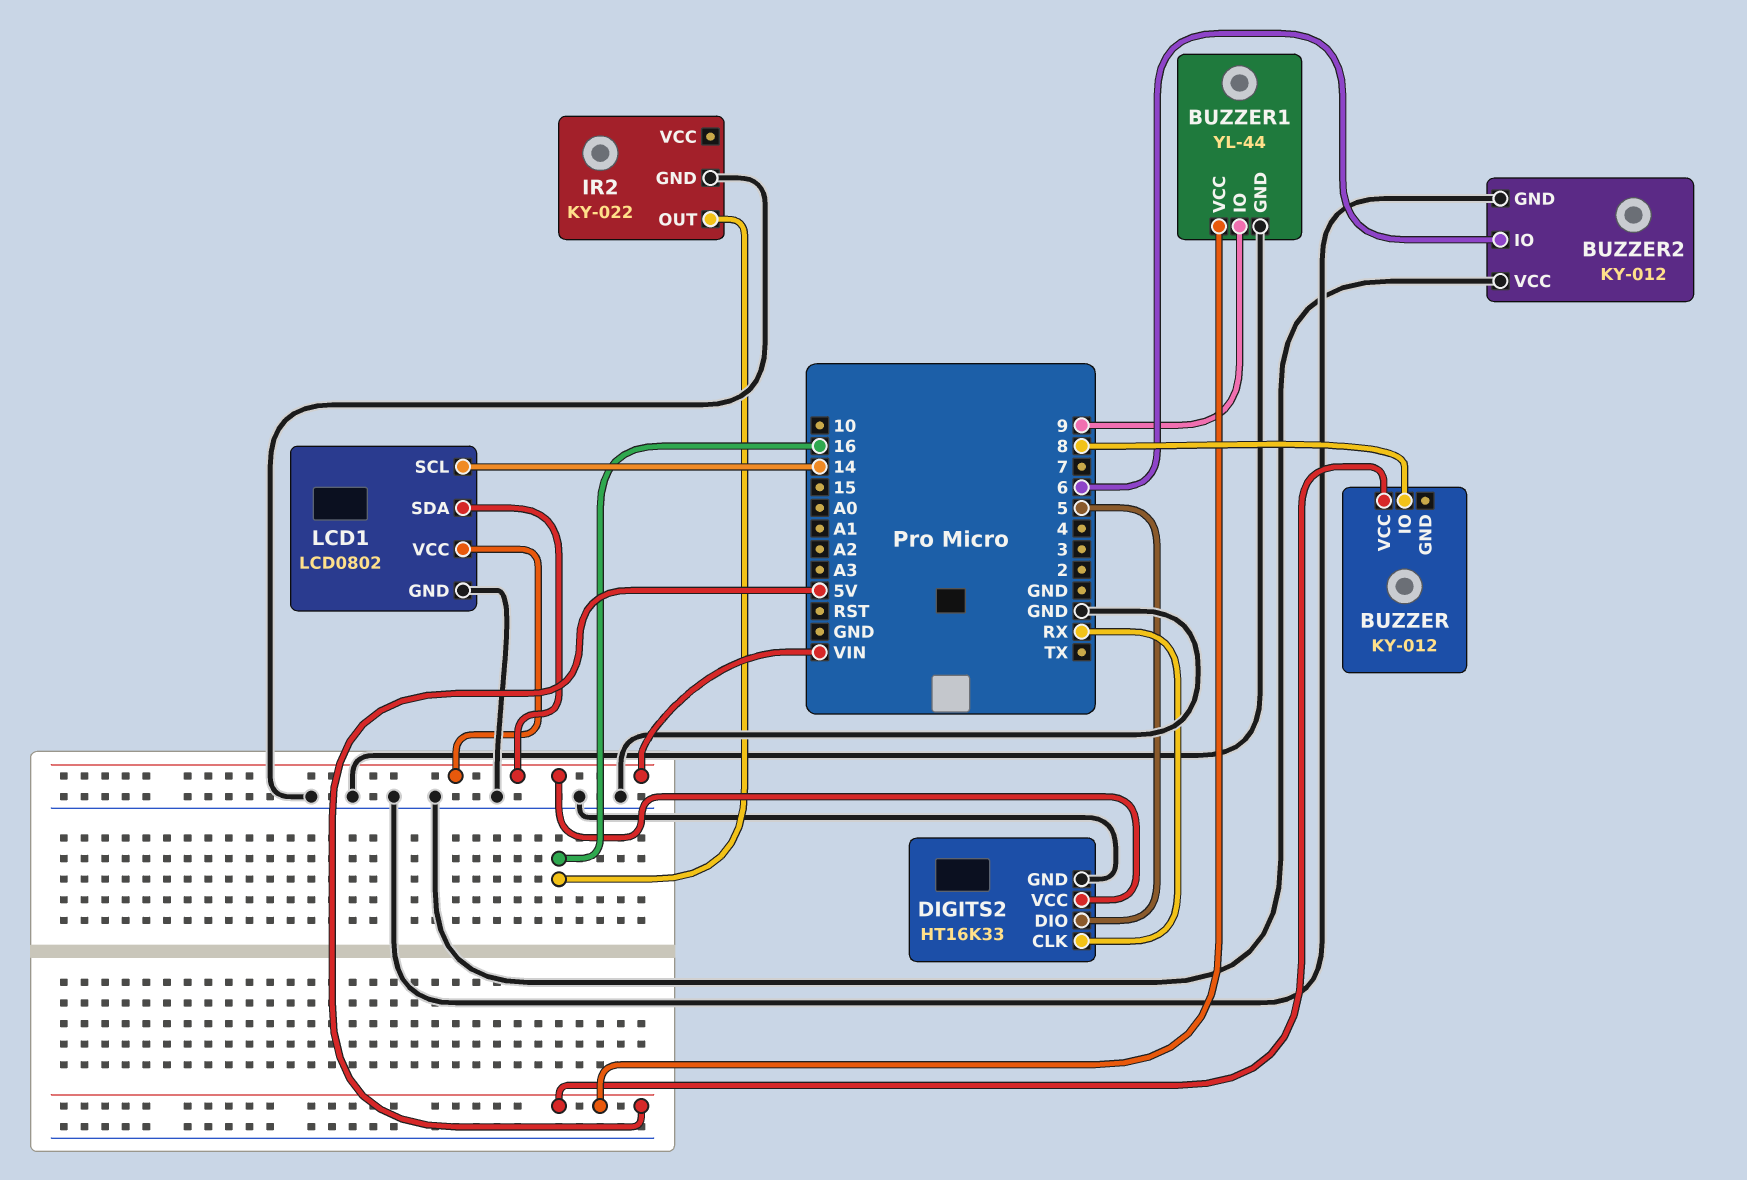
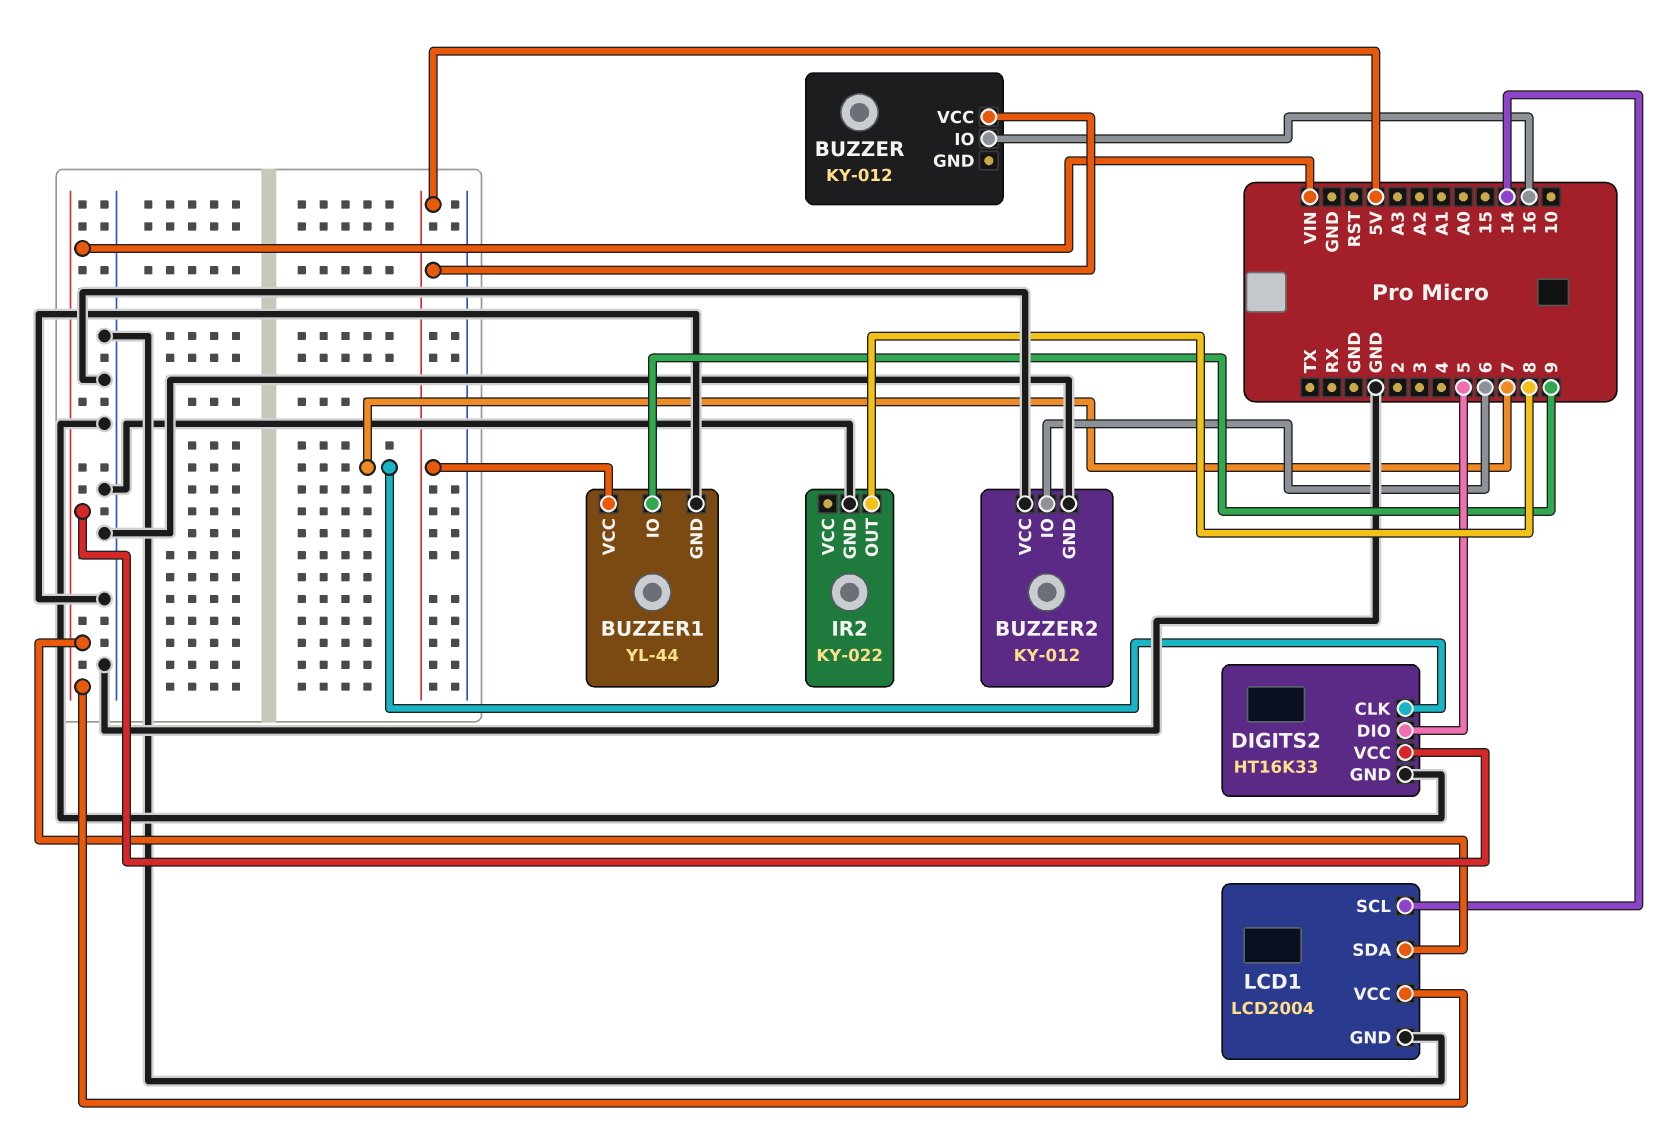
BUZZER pin IO: 8 -> 16
DIGITS2 pin CLK: RX -> 7
IR2 pin OUT: 16 -> 8
LCD1: LCD0802 -> LCD2004

